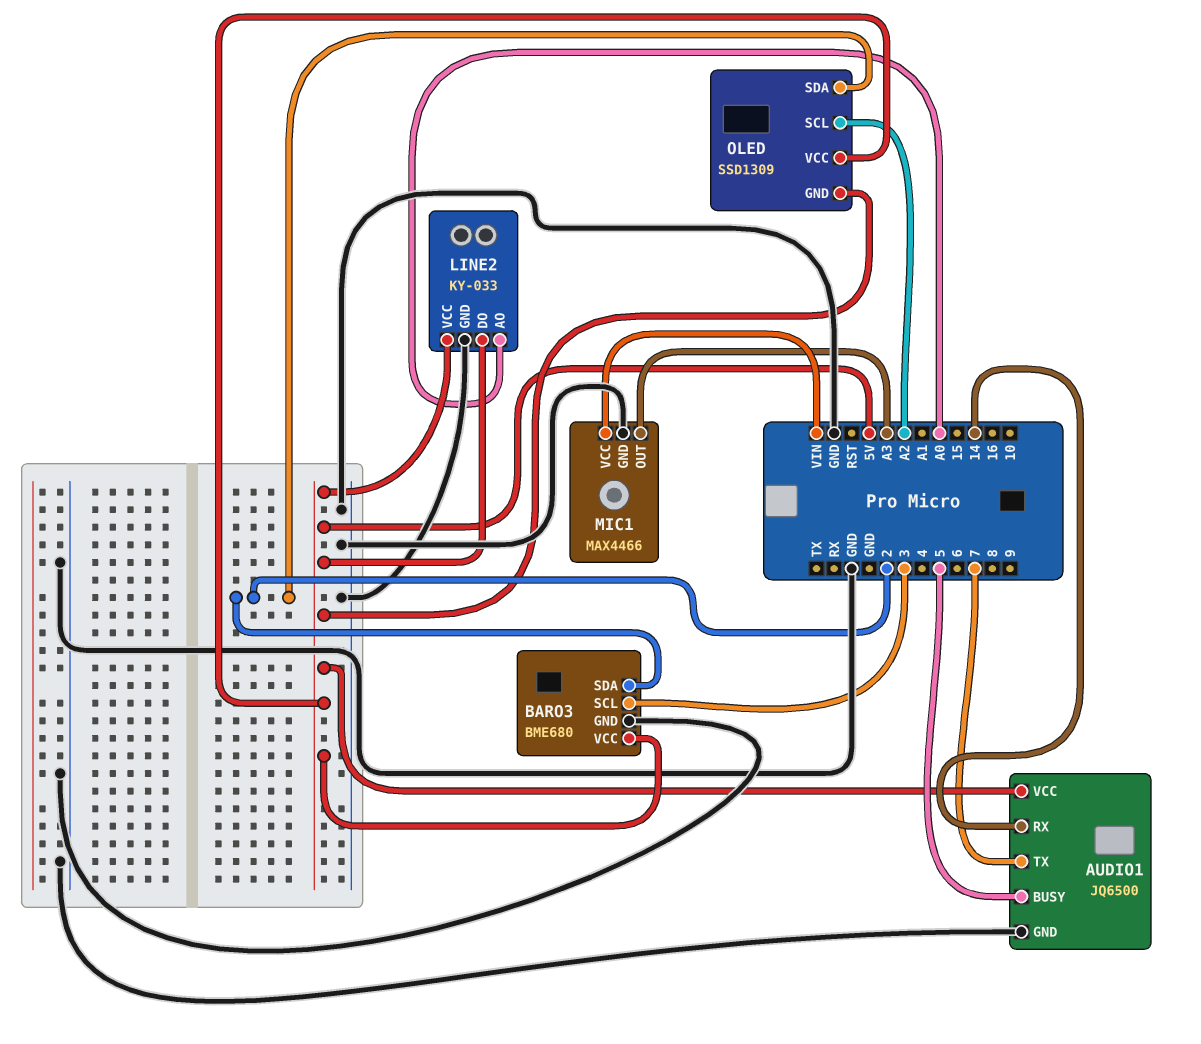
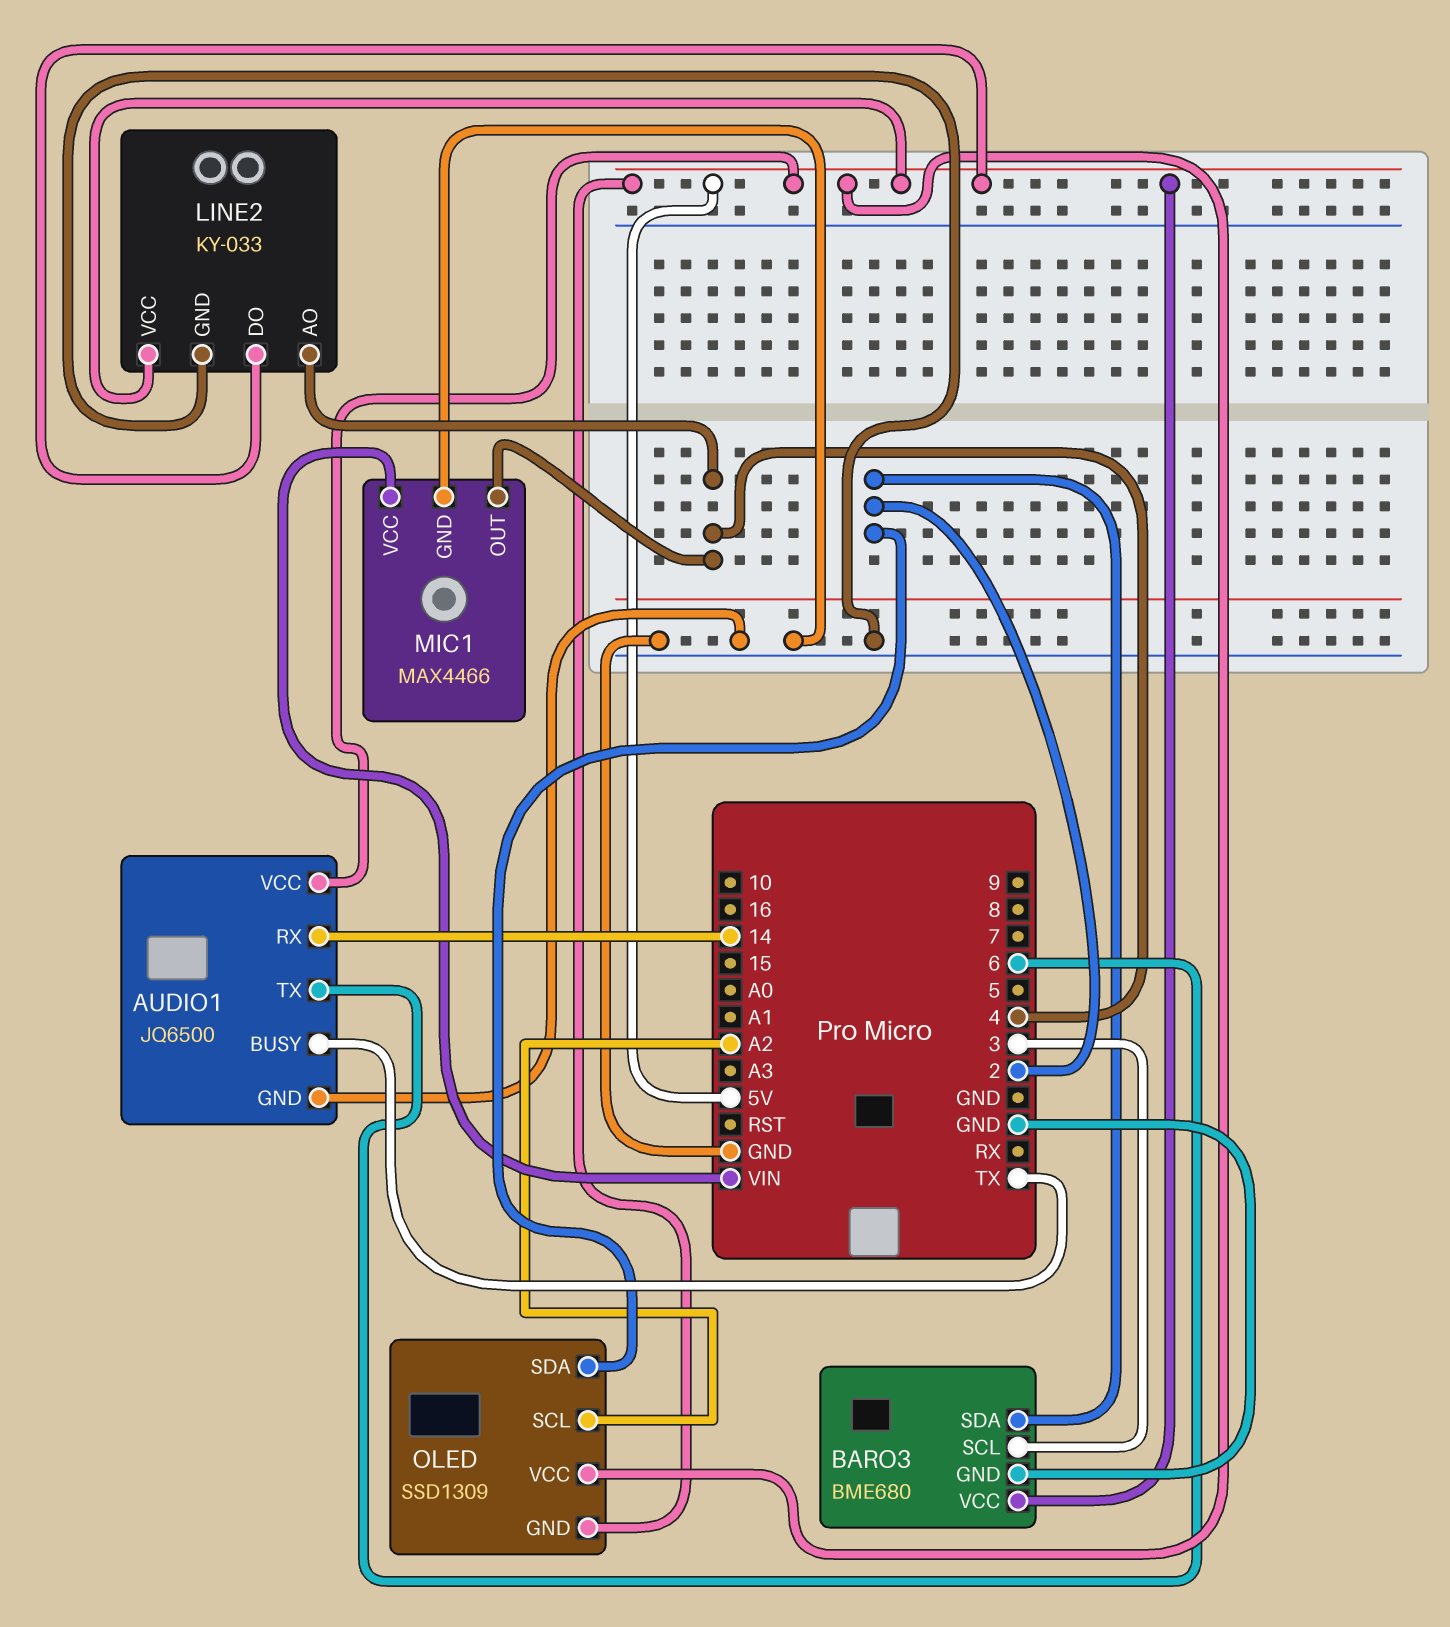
AUDIO1 pin BUSY: 5 -> TX
AUDIO1 pin TX: 7 -> 6
LINE2 pin AO: A0 -> 4
MIC1 pin OUT: A3 -> 4

